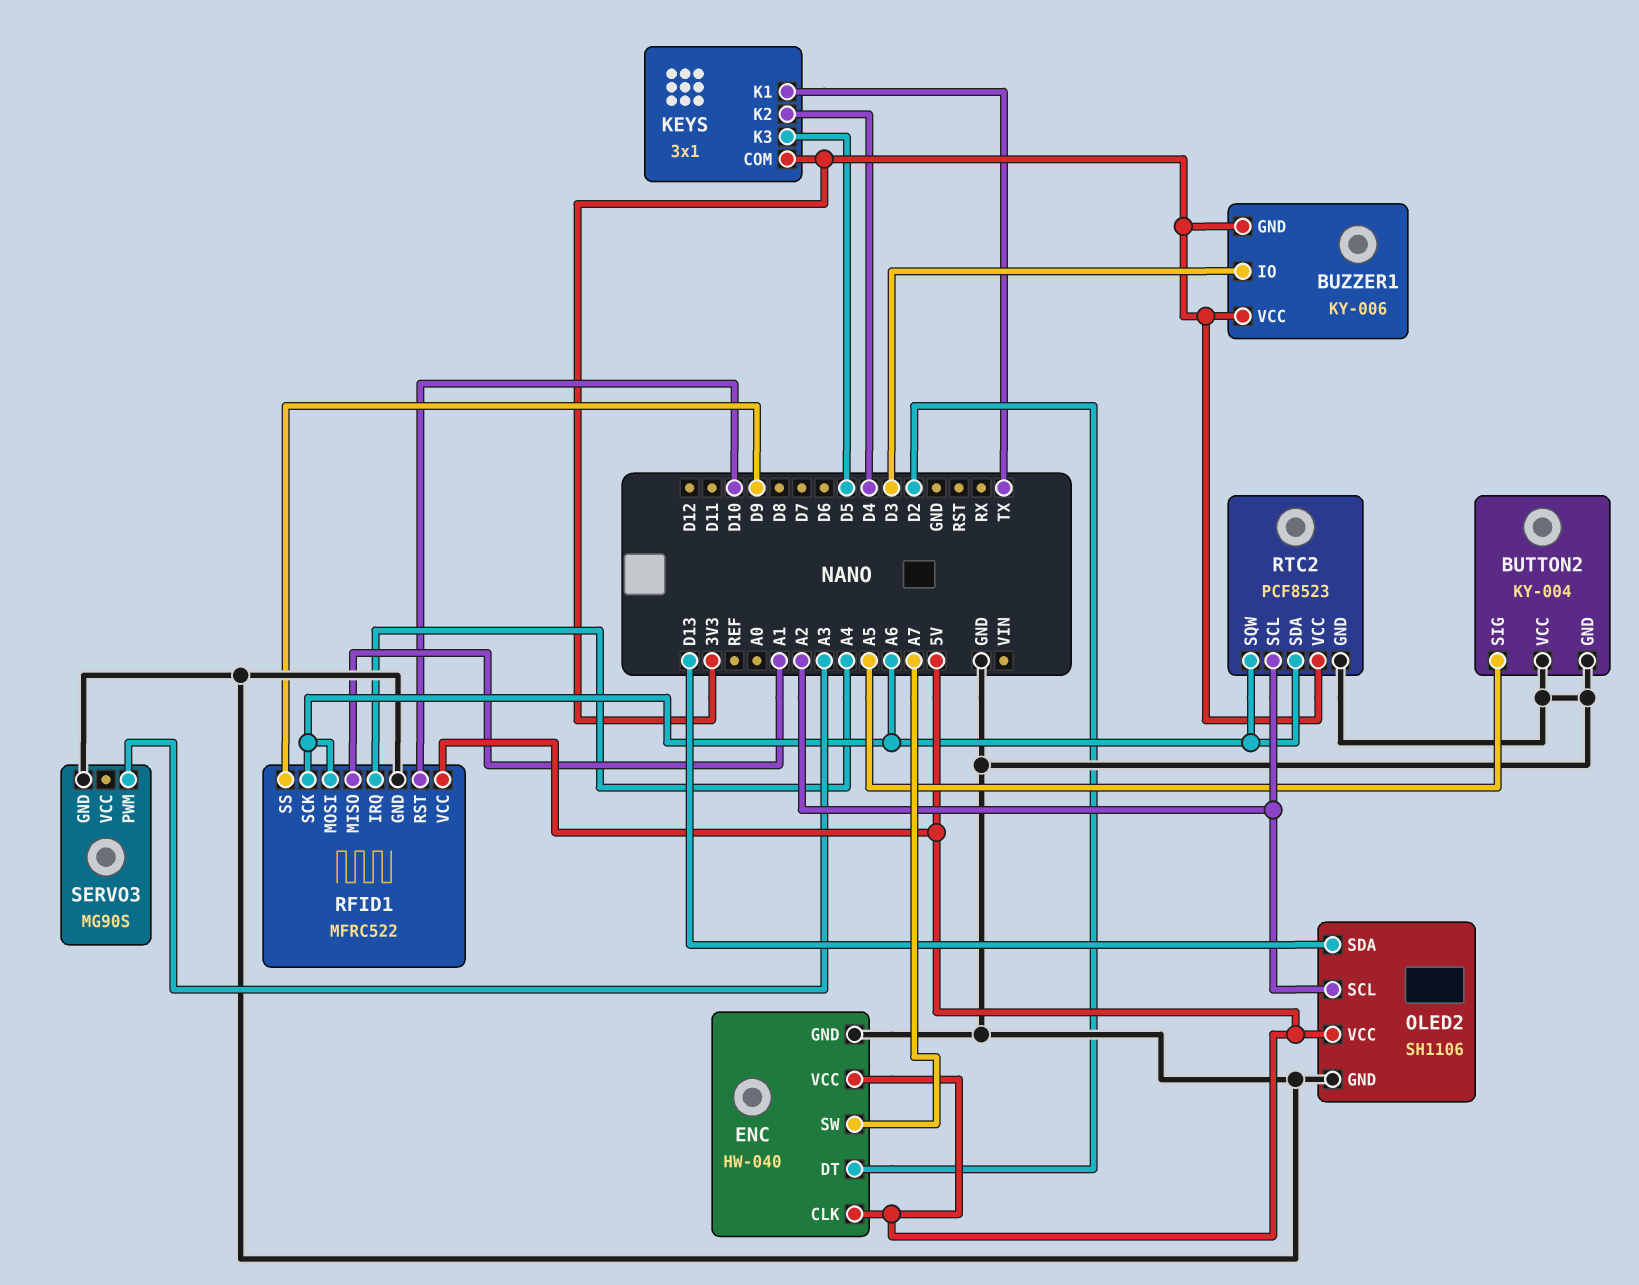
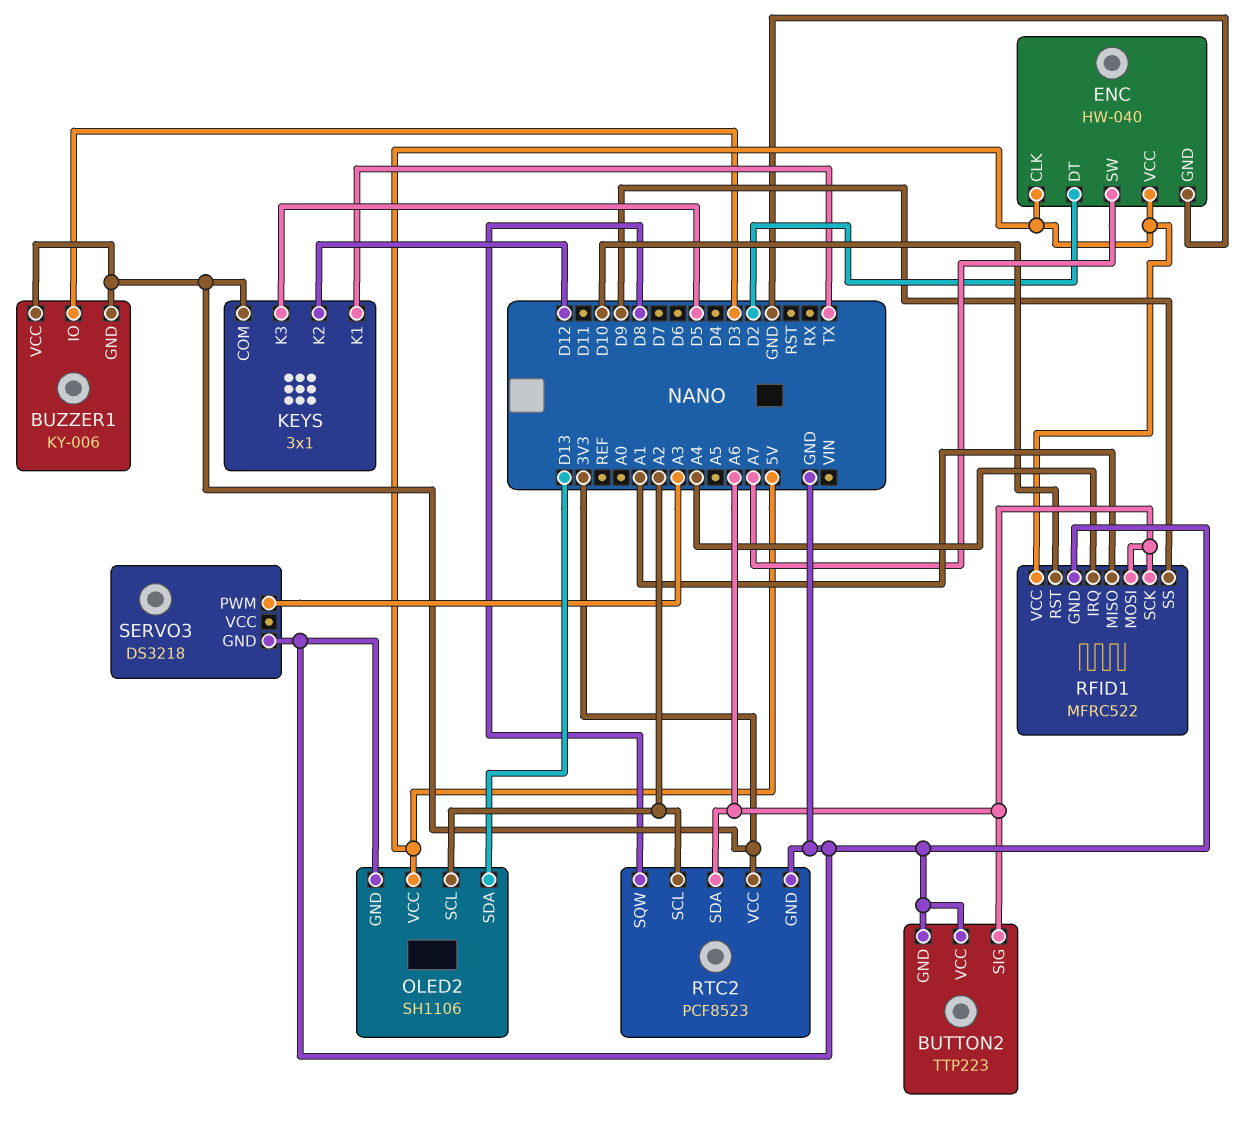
BUTTON2: KY-004 -> TTP223
BUTTON2 pin SIG: A5 -> A6
KEYS pin K2: D4 -> D12
RTC2 pin SQW: A6 -> D8
SERVO3: MG90S -> DS3218

